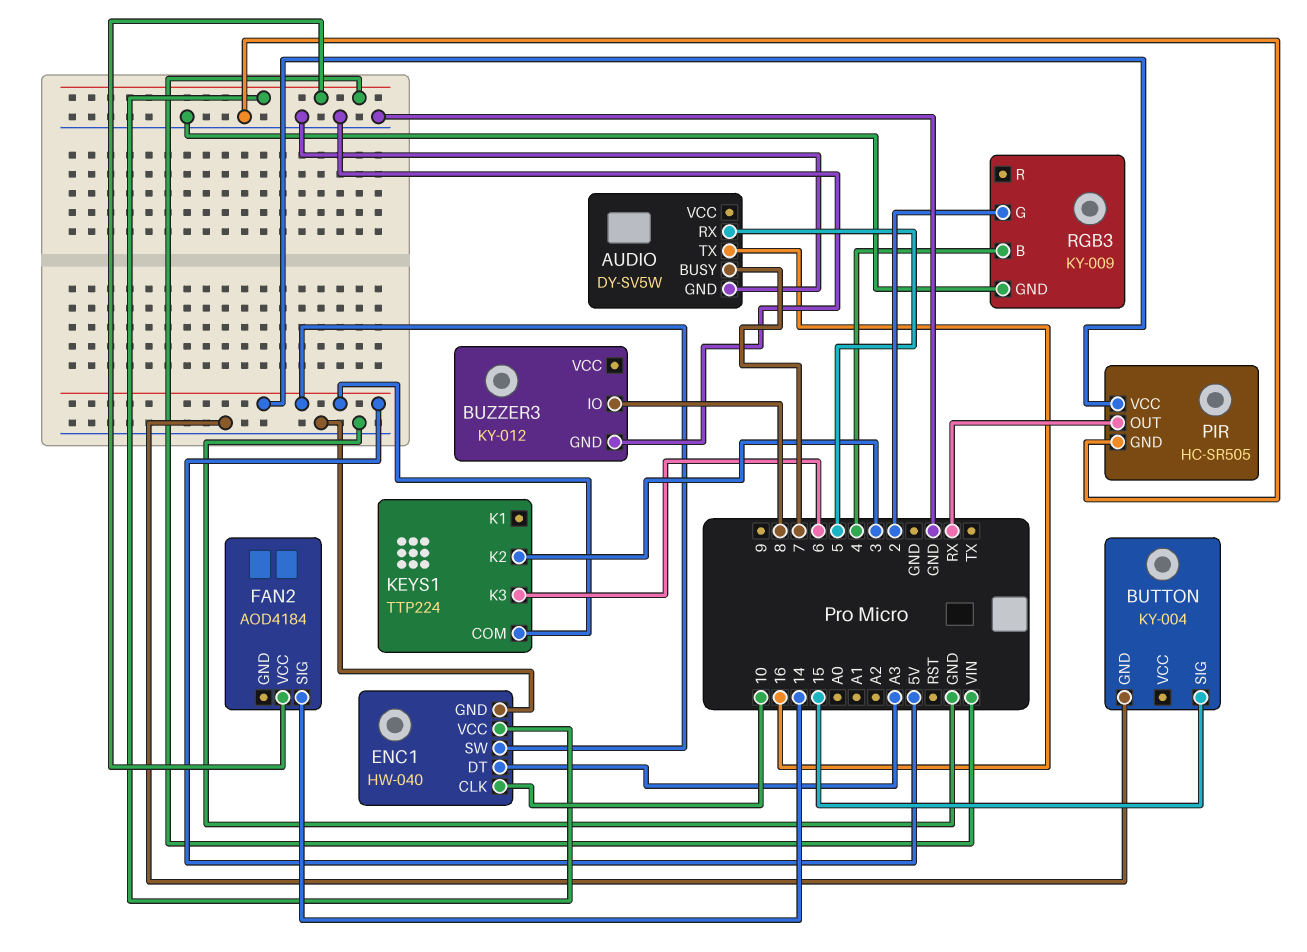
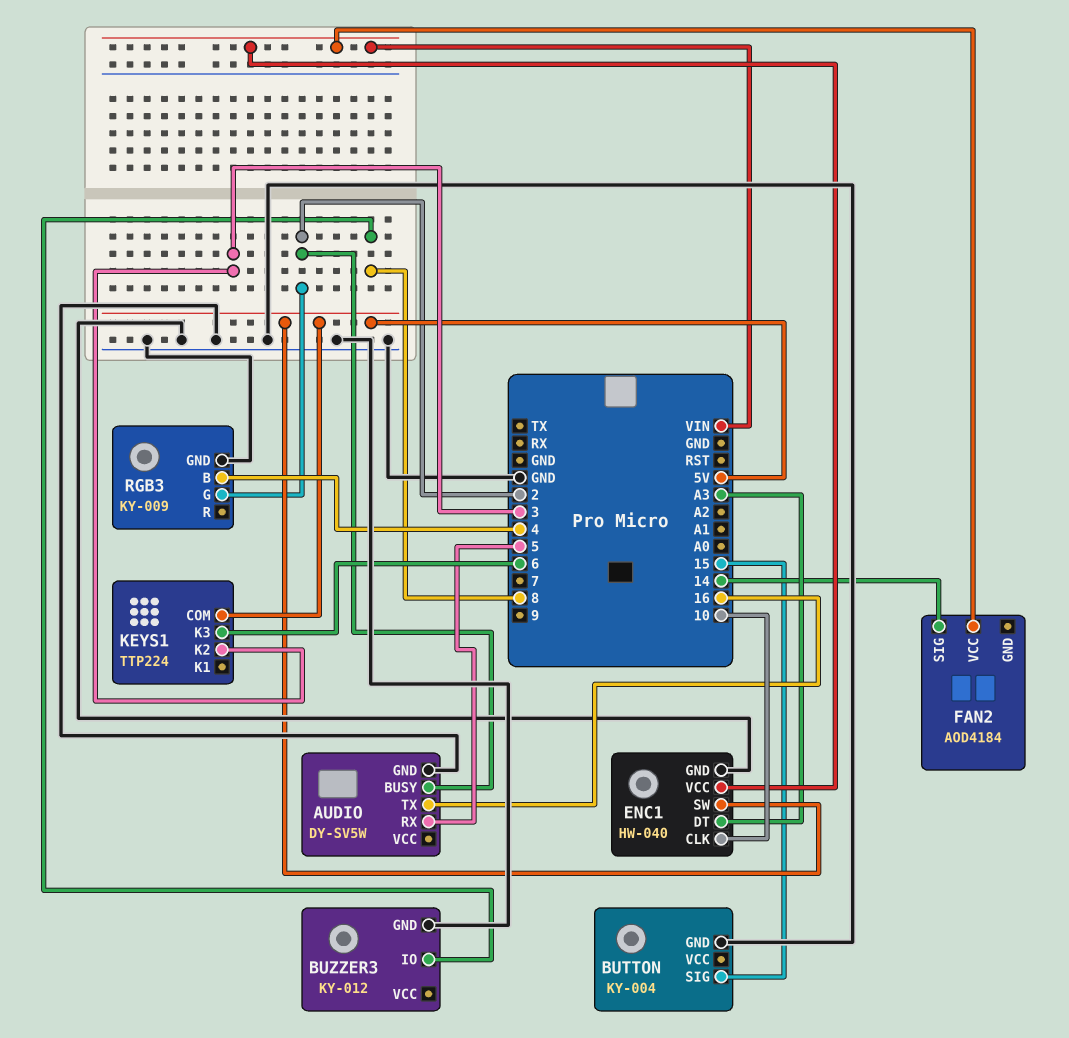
AUDIO pin BUSY: 7 -> 2
PIR: HC-SR505 -> none
PIR pin GND: GND -> none
PIR pin OUT: RX -> none
PIR pin VCC: 5V -> none

